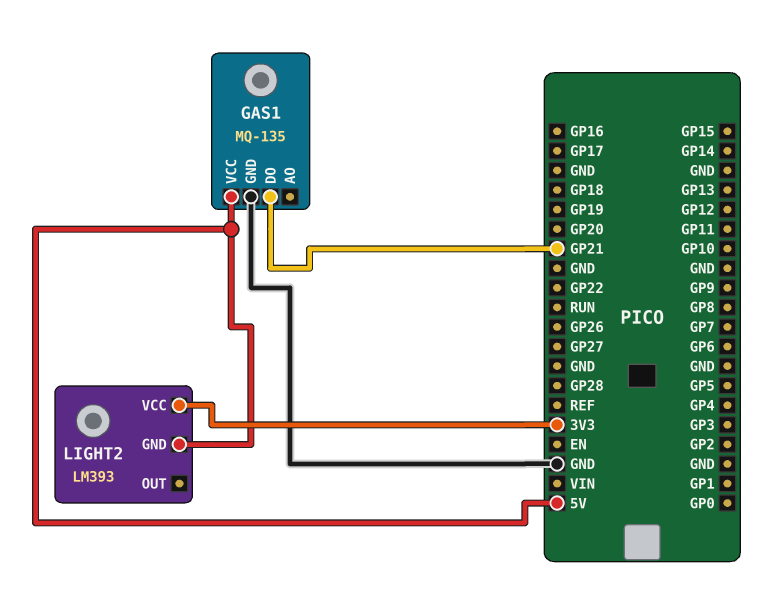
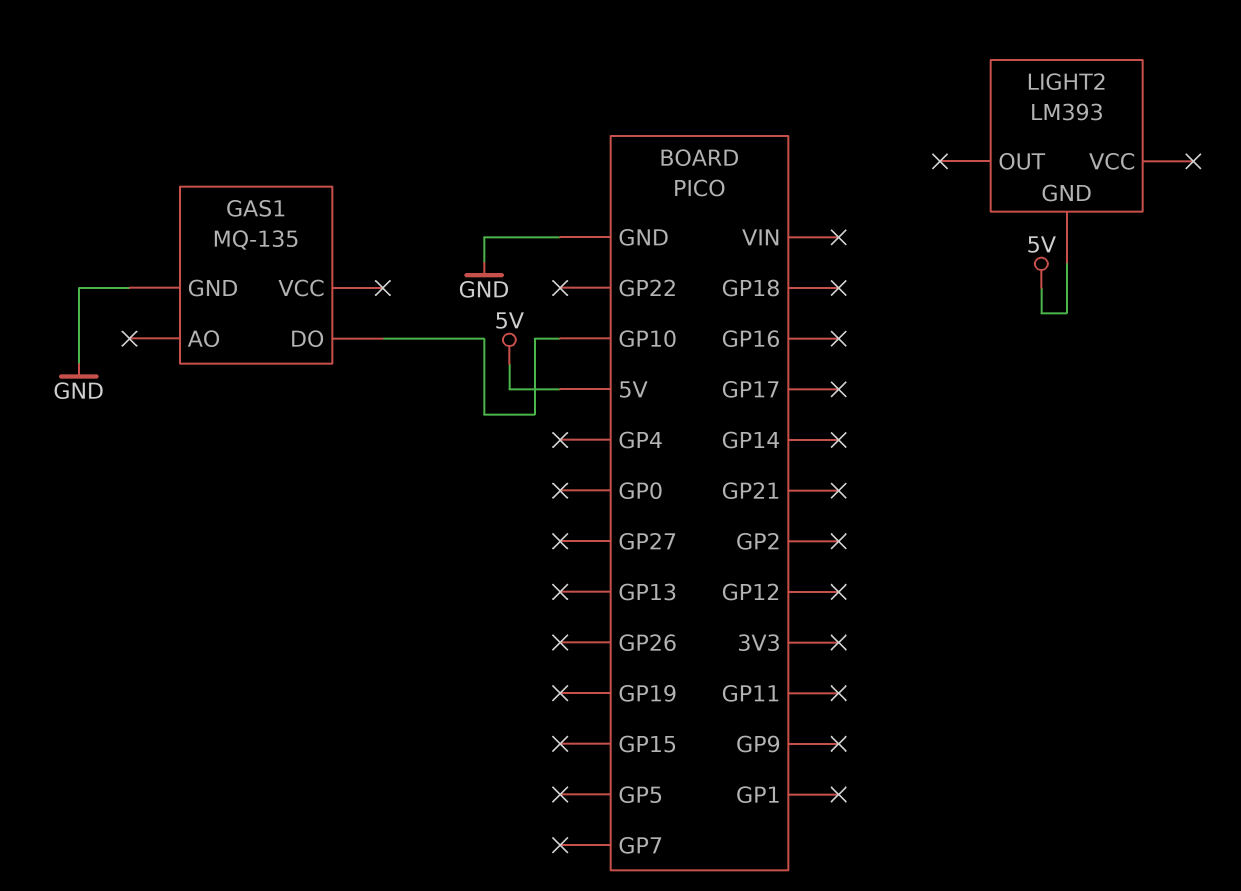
GAS1 pin DO: GP21 -> GP10
GAS1 pin VCC: 5V -> none
LIGHT2 pin VCC: 3V3 -> none

